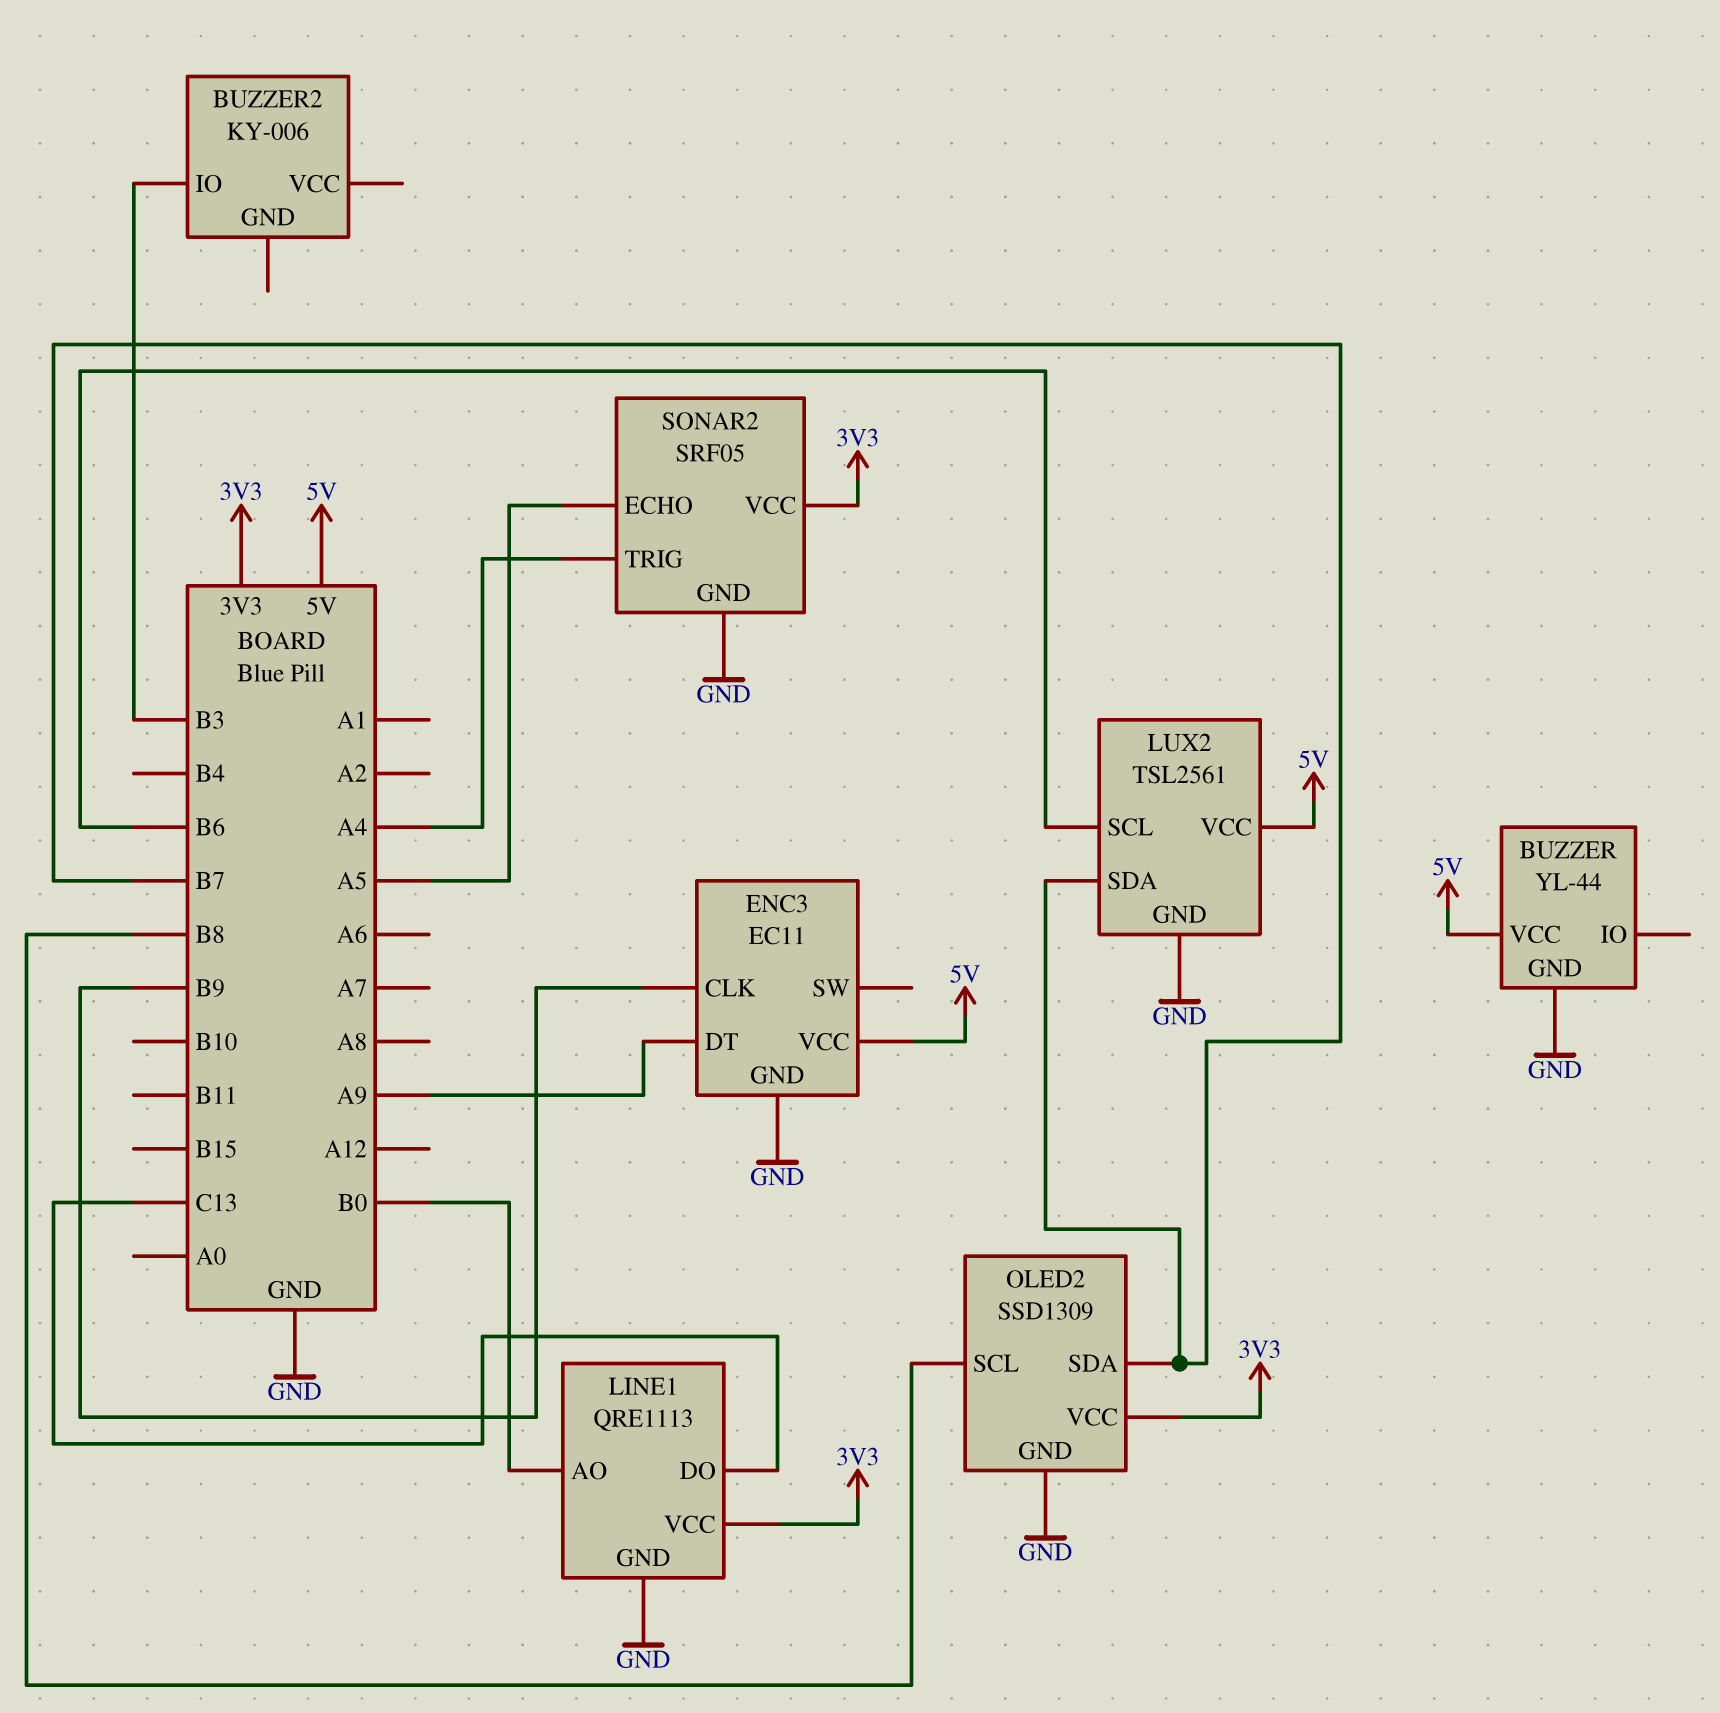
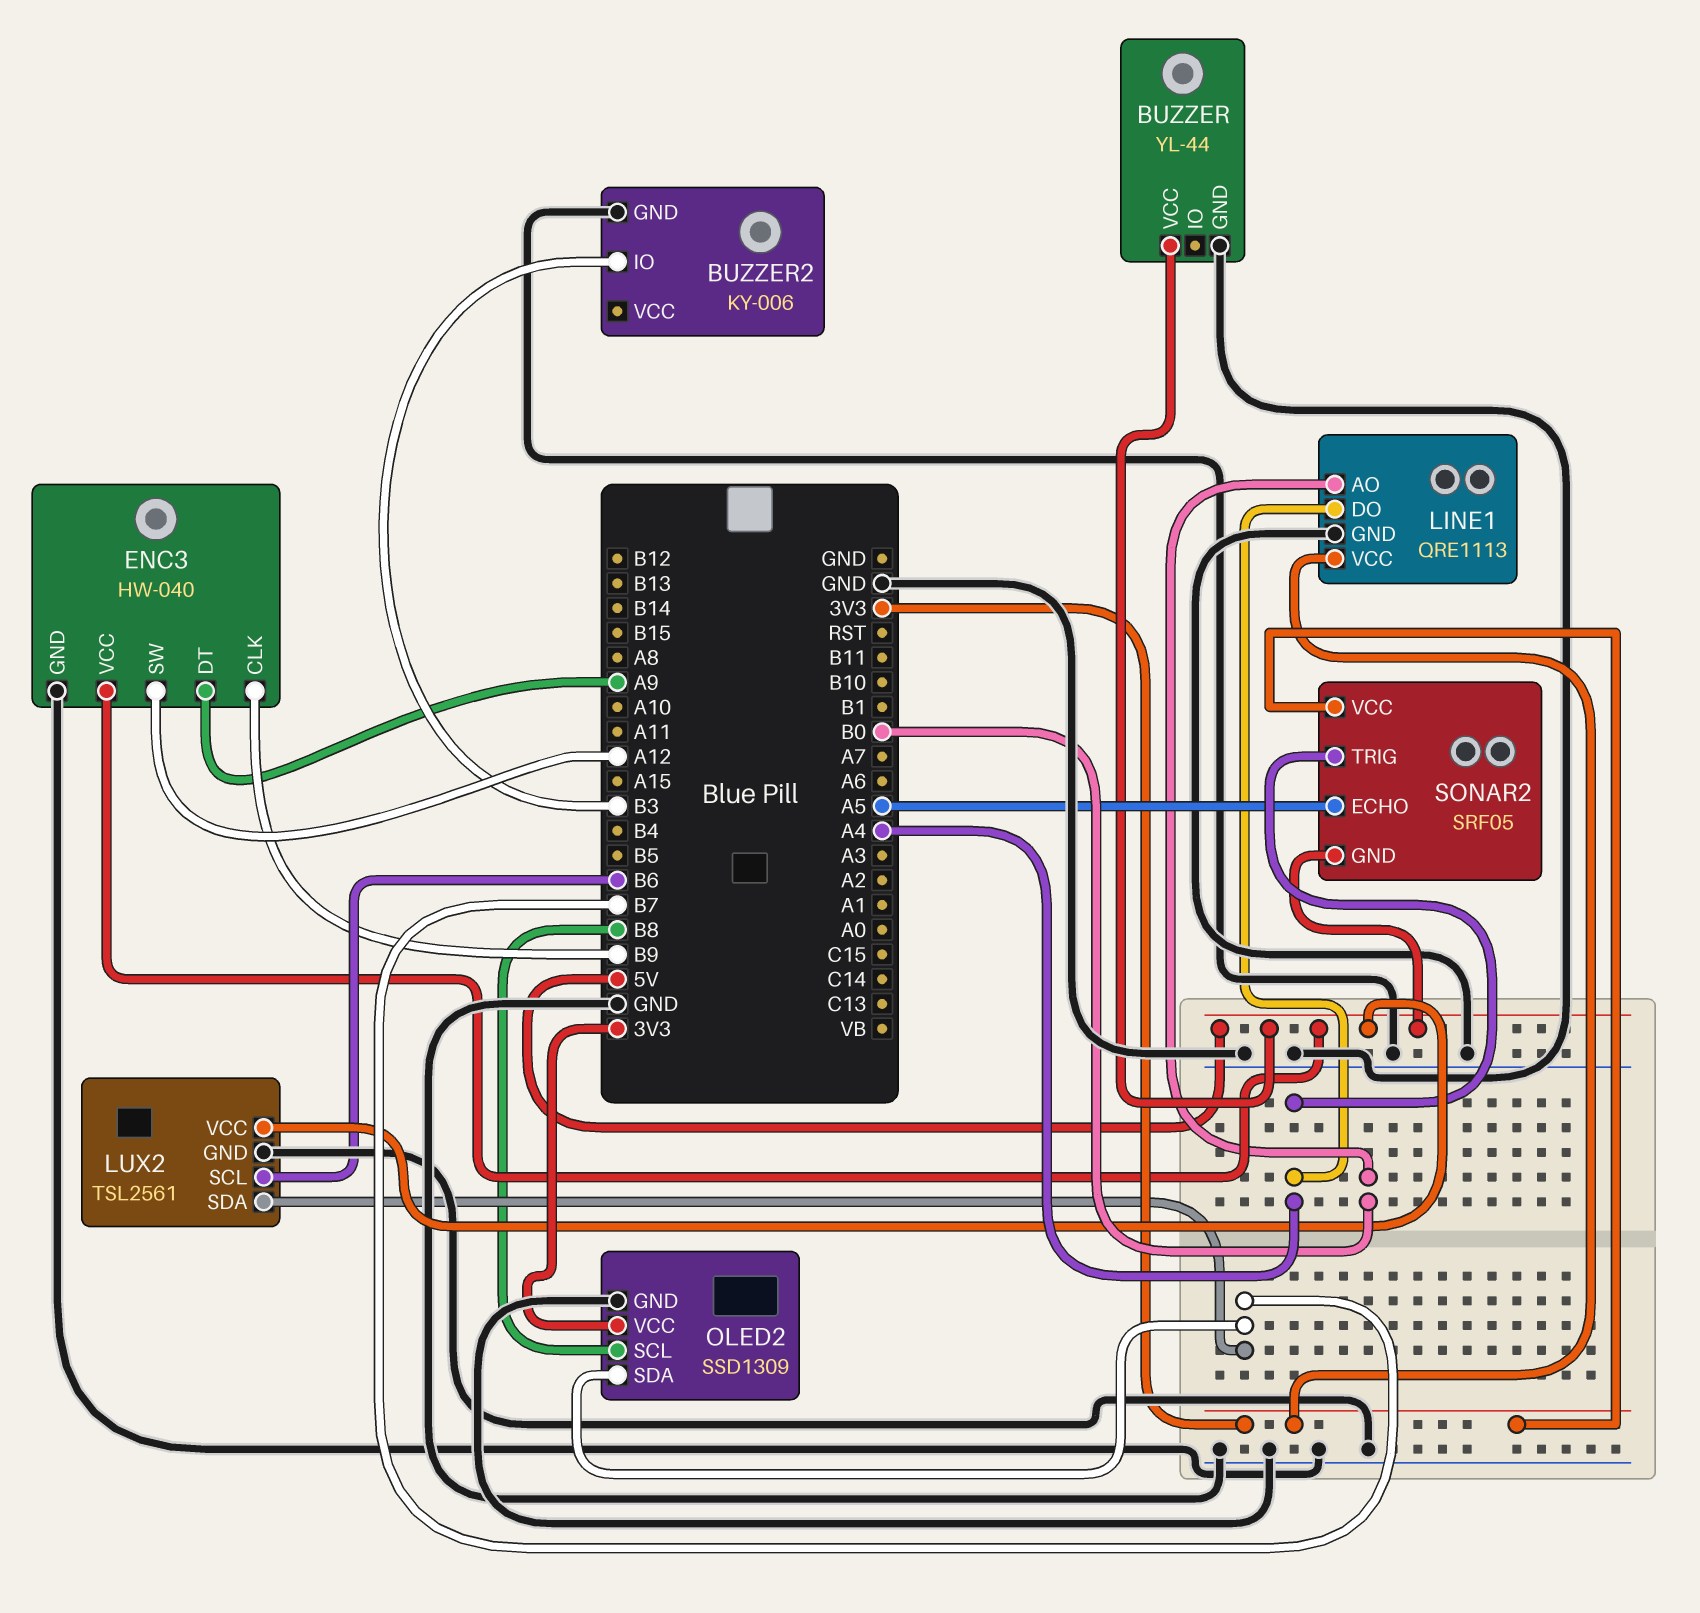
BUZZER2 pin GND: none -> GND
ENC3: EC11 -> HW-040
ENC3 pin SW: none -> A12
LINE1 pin DO: C13 -> A4
SONAR2 pin GND: GND -> 5V

